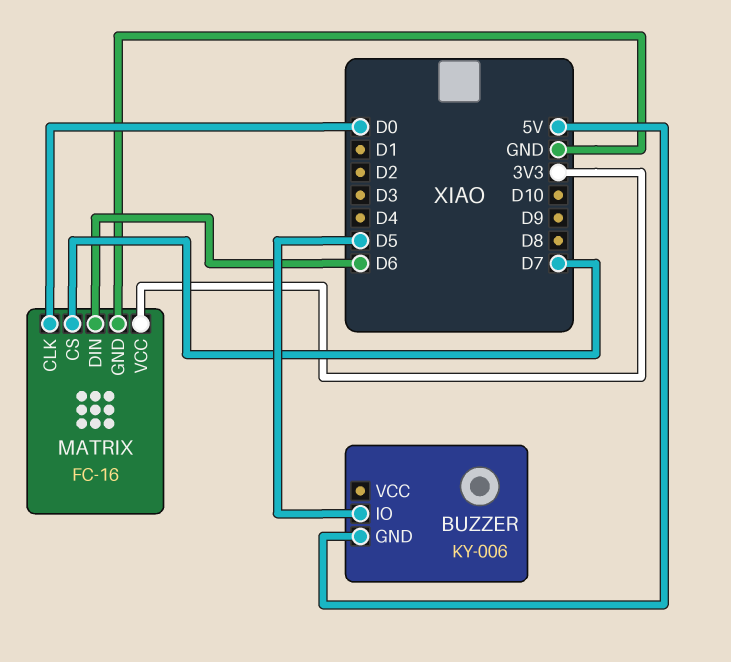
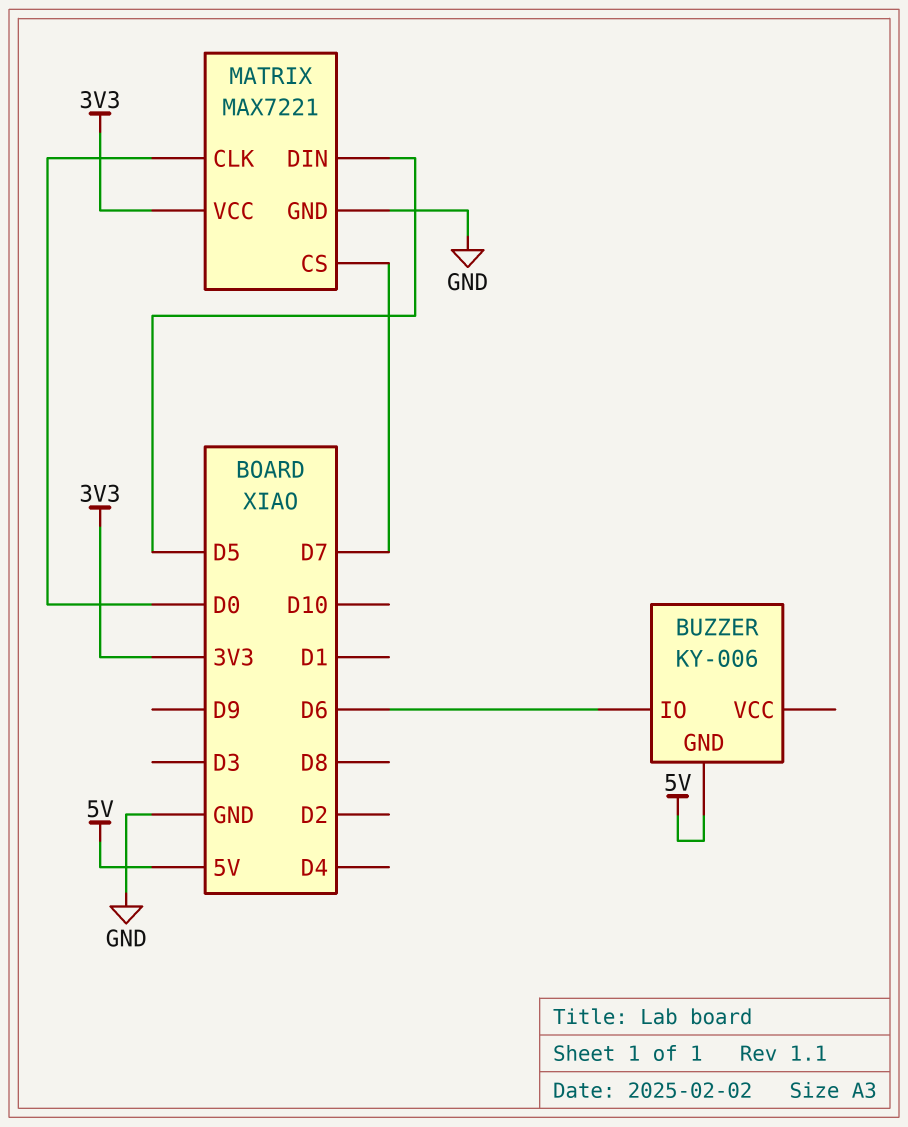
BUZZER pin IO: D5 -> D6
MATRIX: FC-16 -> MAX7221
MATRIX pin DIN: D6 -> D5

